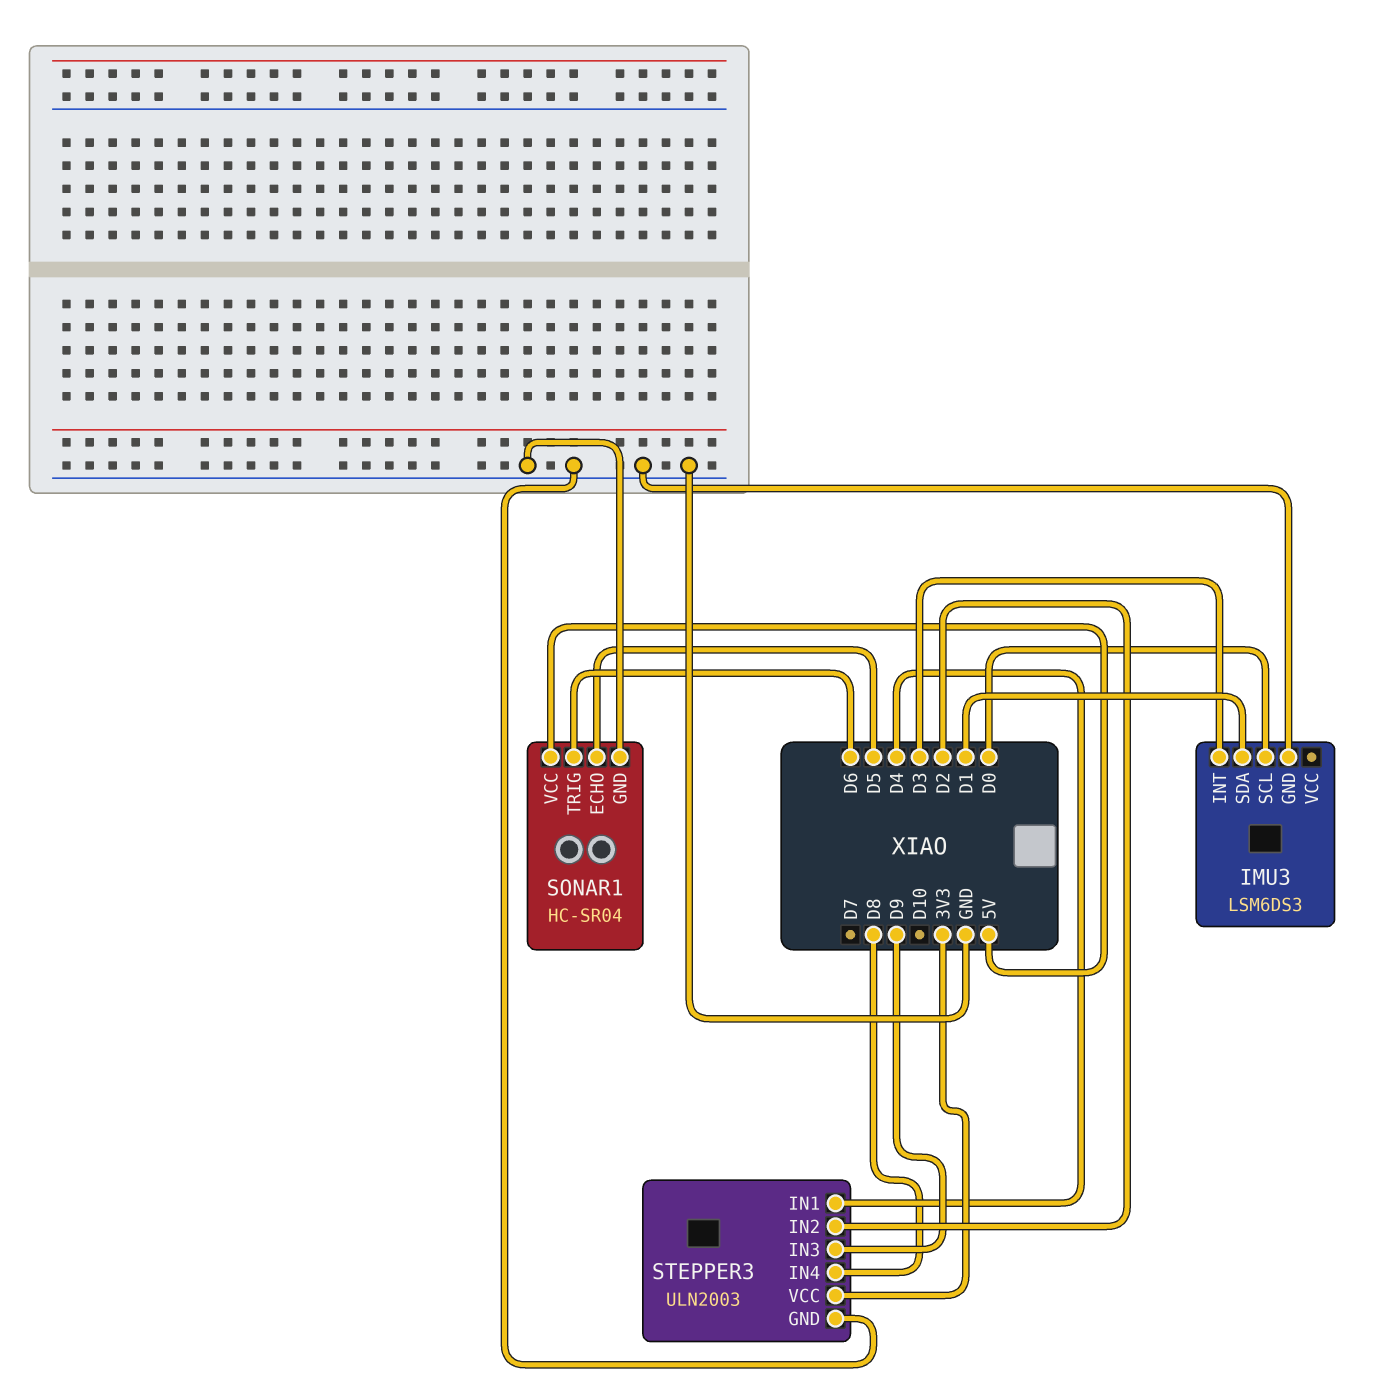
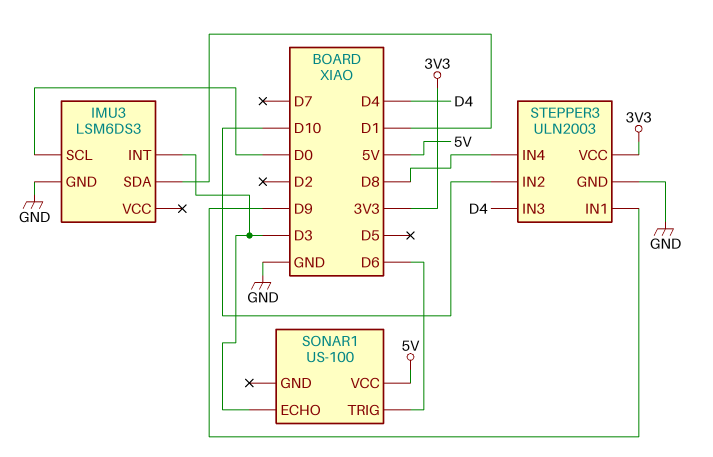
SONAR1: HC-SR04 -> US-100
SONAR1 pin ECHO: D5 -> D3
SONAR1 pin GND: GND -> none
STEPPER3 pin IN1: D4 -> D9
STEPPER3 pin IN2: D2 -> D10
STEPPER3 pin IN3: D9 -> D4

